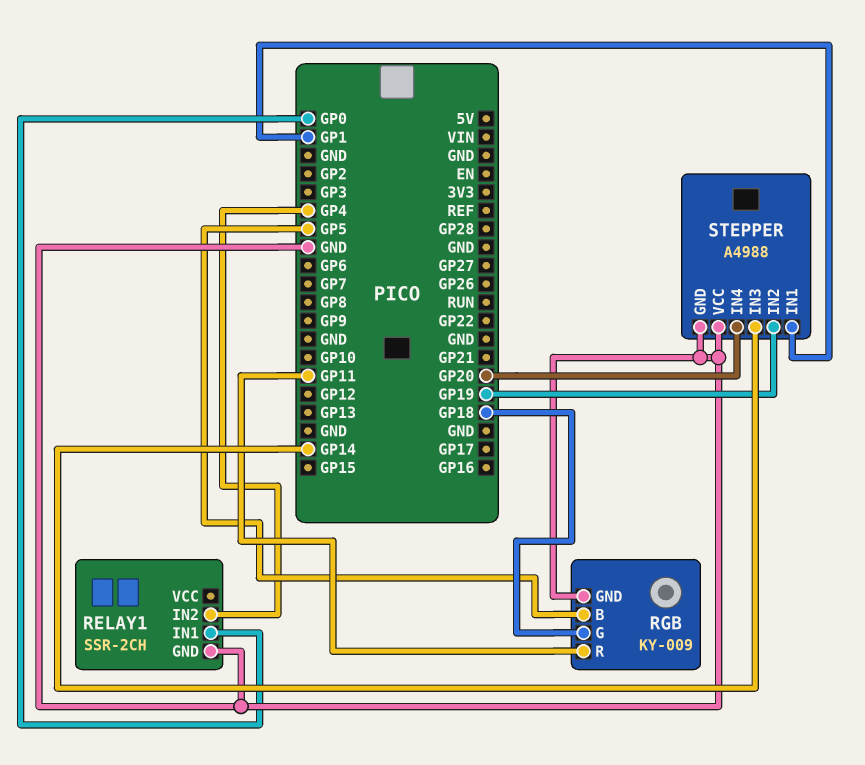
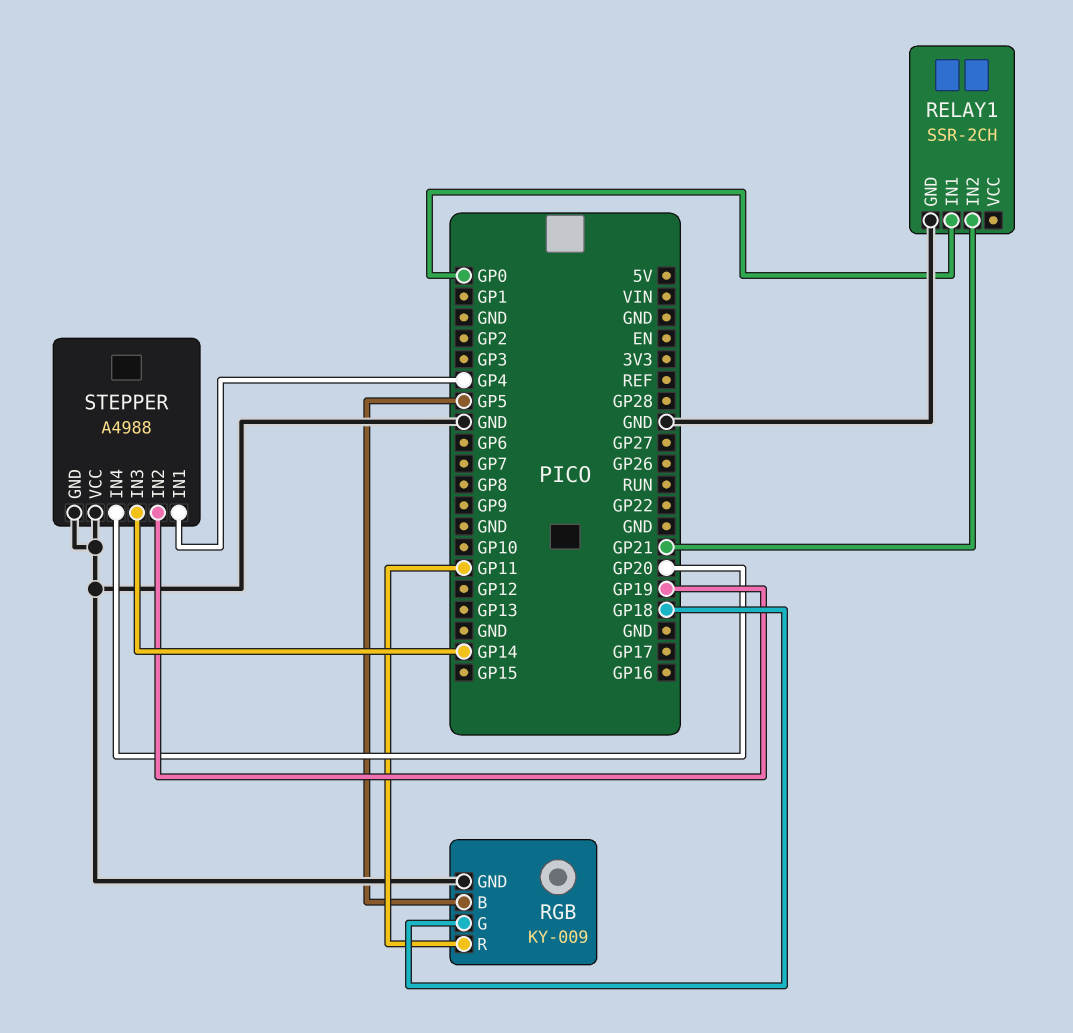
RELAY1 pin IN2: GP4 -> GP21
STEPPER pin IN1: GP1 -> GP4

